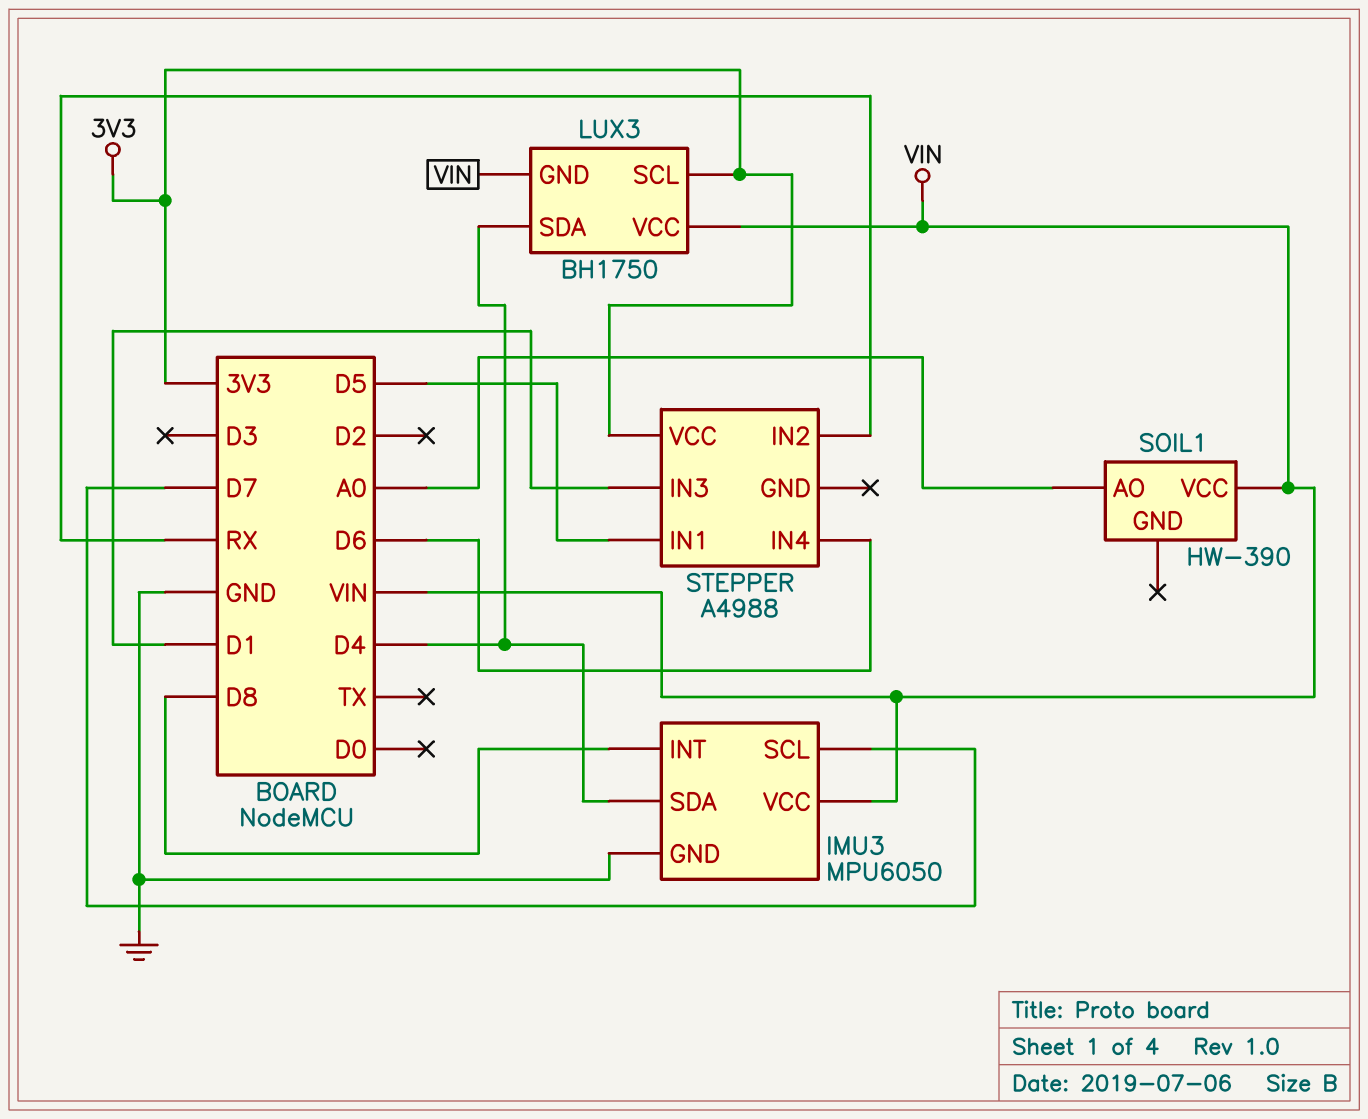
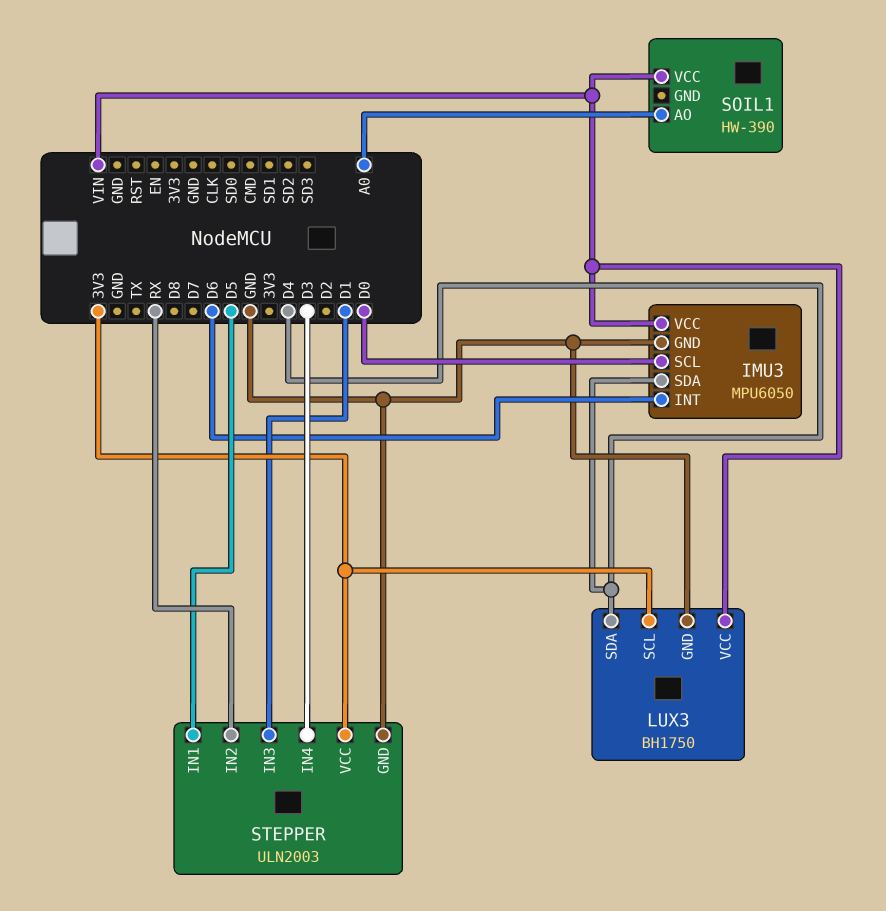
IMU3 pin INT: D8 -> D6
IMU3 pin SCL: D7 -> D0
LUX3 pin GND: VIN -> GND
STEPPER: A4988 -> ULN2003
STEPPER pin GND: none -> GND
STEPPER pin IN4: D6 -> D3

